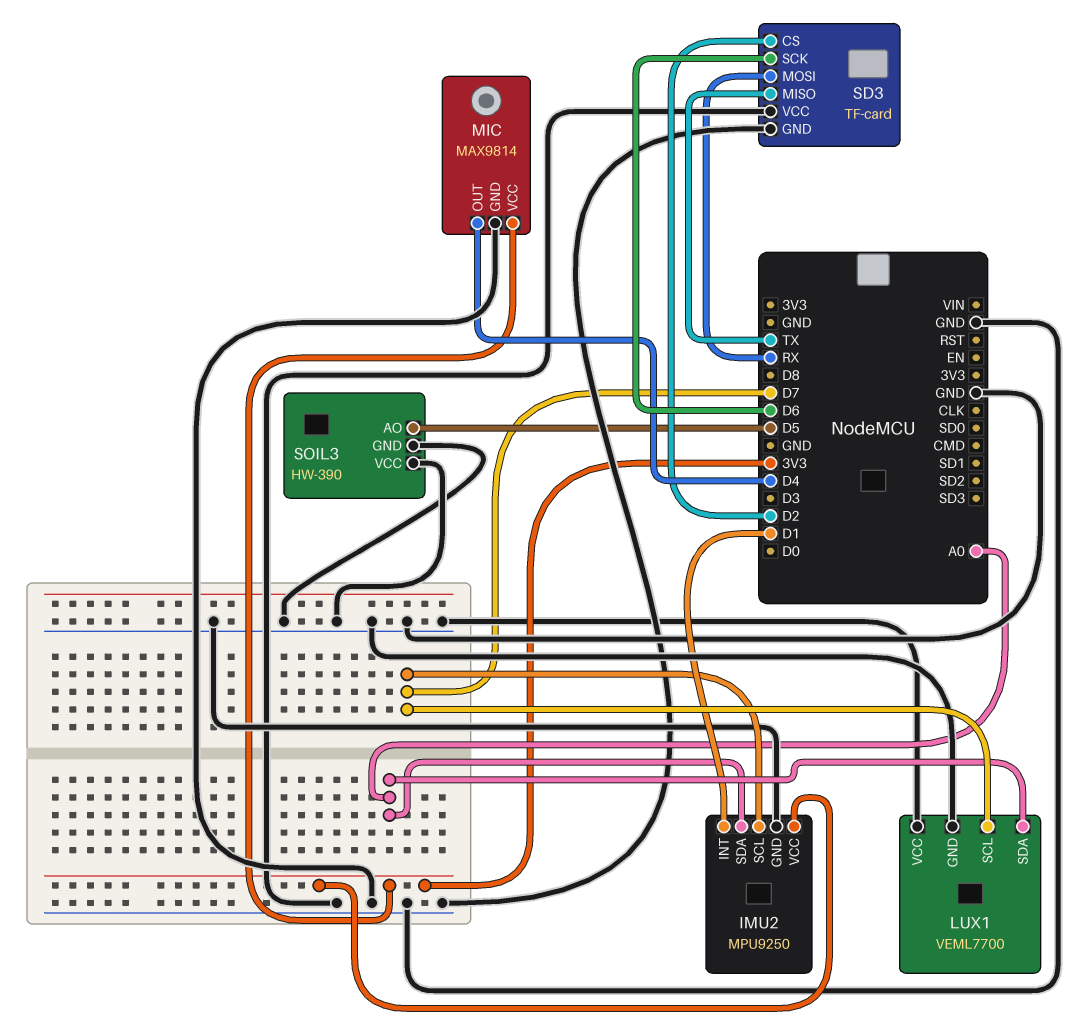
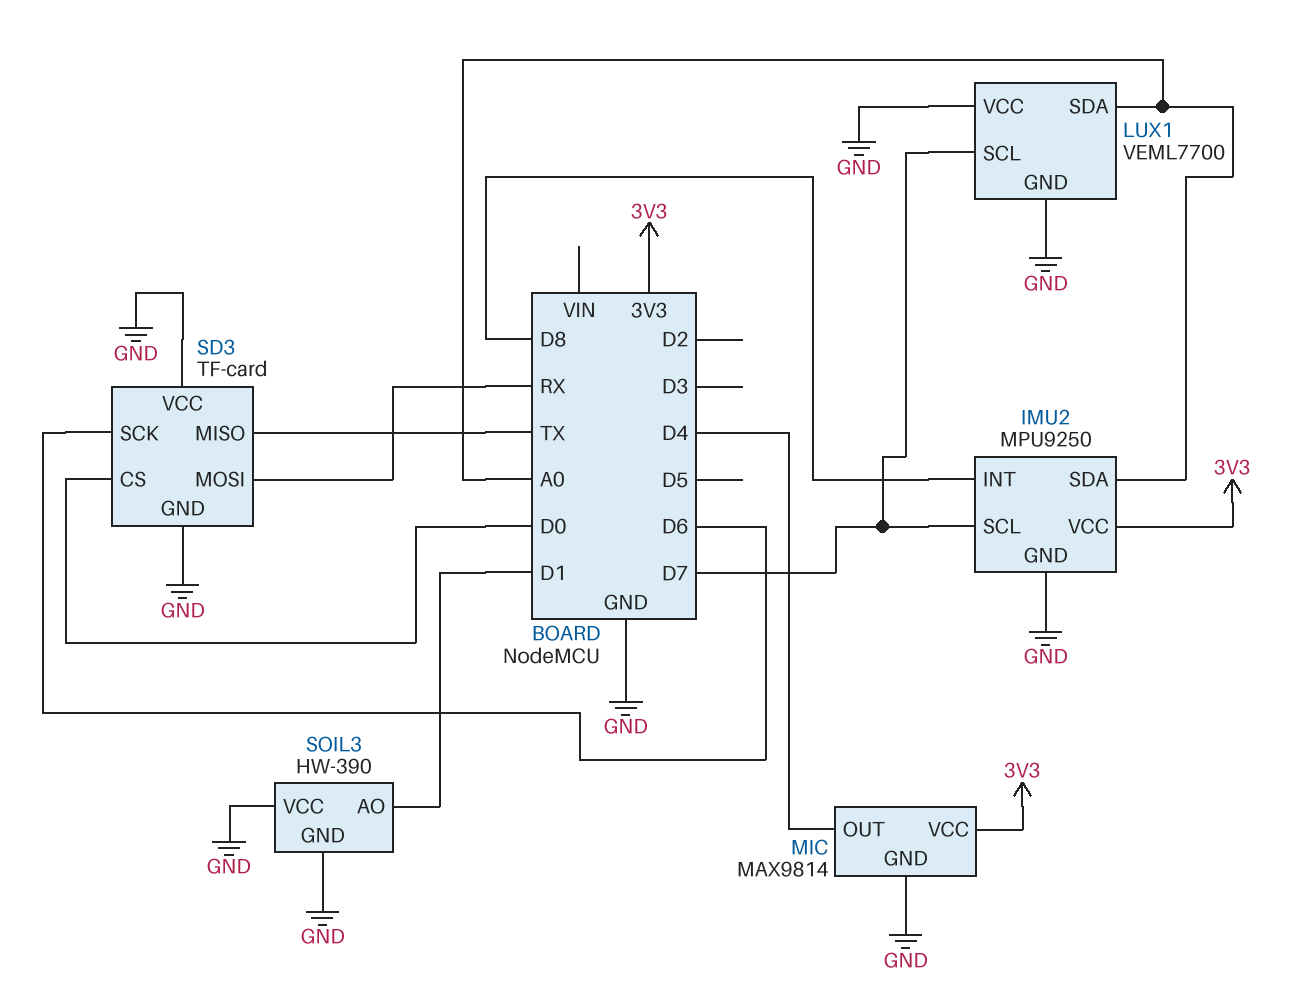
IMU2 pin INT: D1 -> D8
SD3 pin CS: D2 -> D0
SOIL3 pin AO: D5 -> D1

